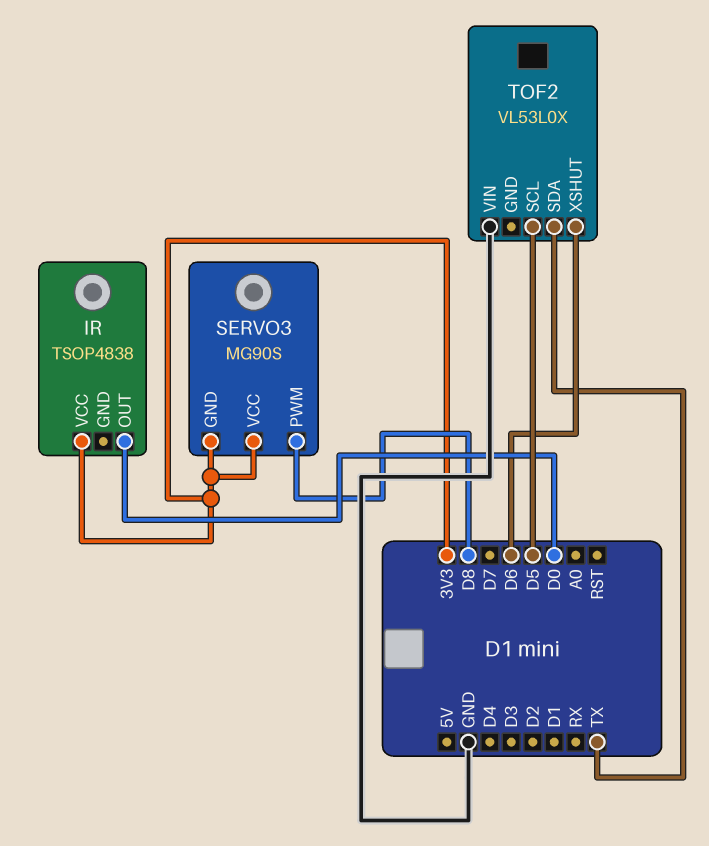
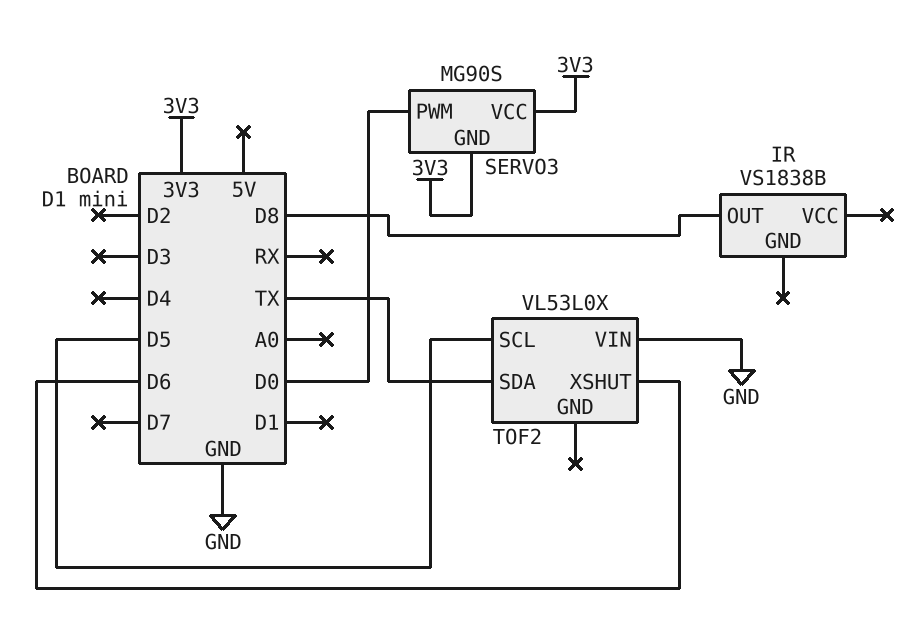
IR: TSOP4838 -> VS1838B
IR pin OUT: D0 -> D8
IR pin VCC: 3V3 -> none
SERVO3 pin PWM: D8 -> D0

